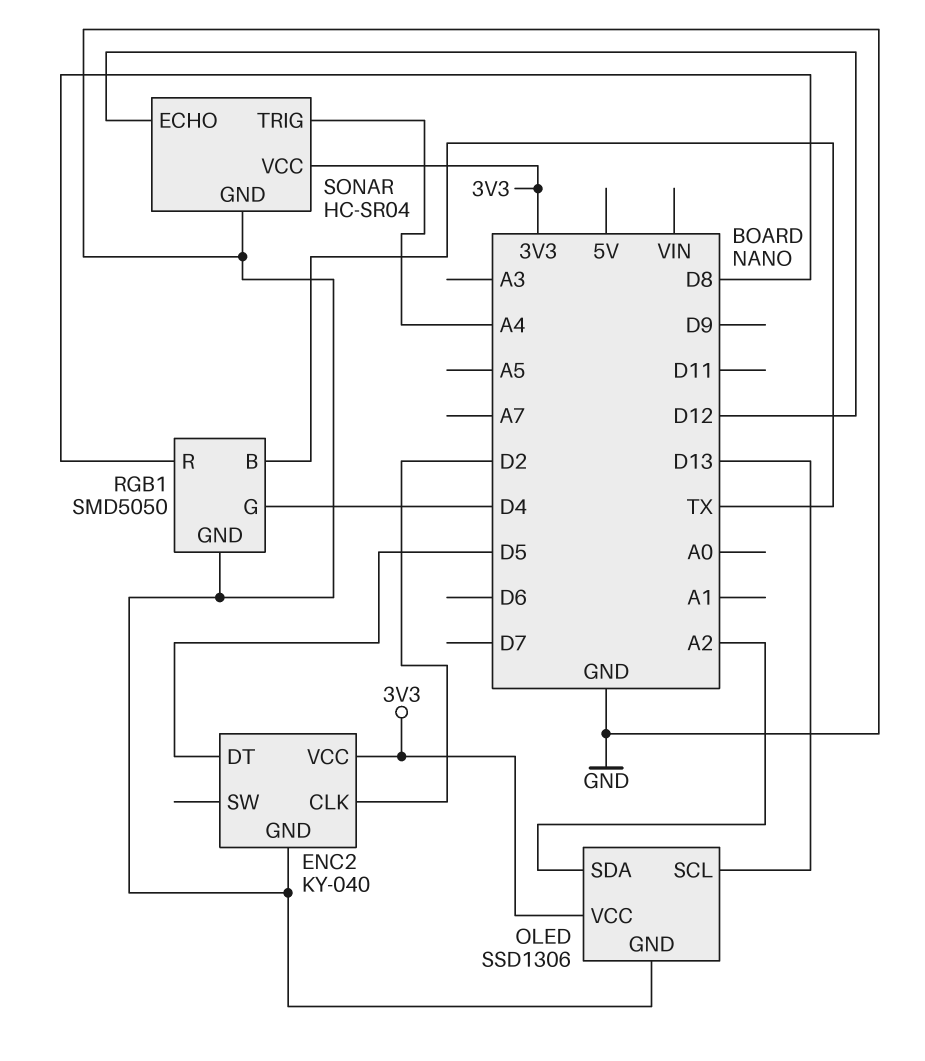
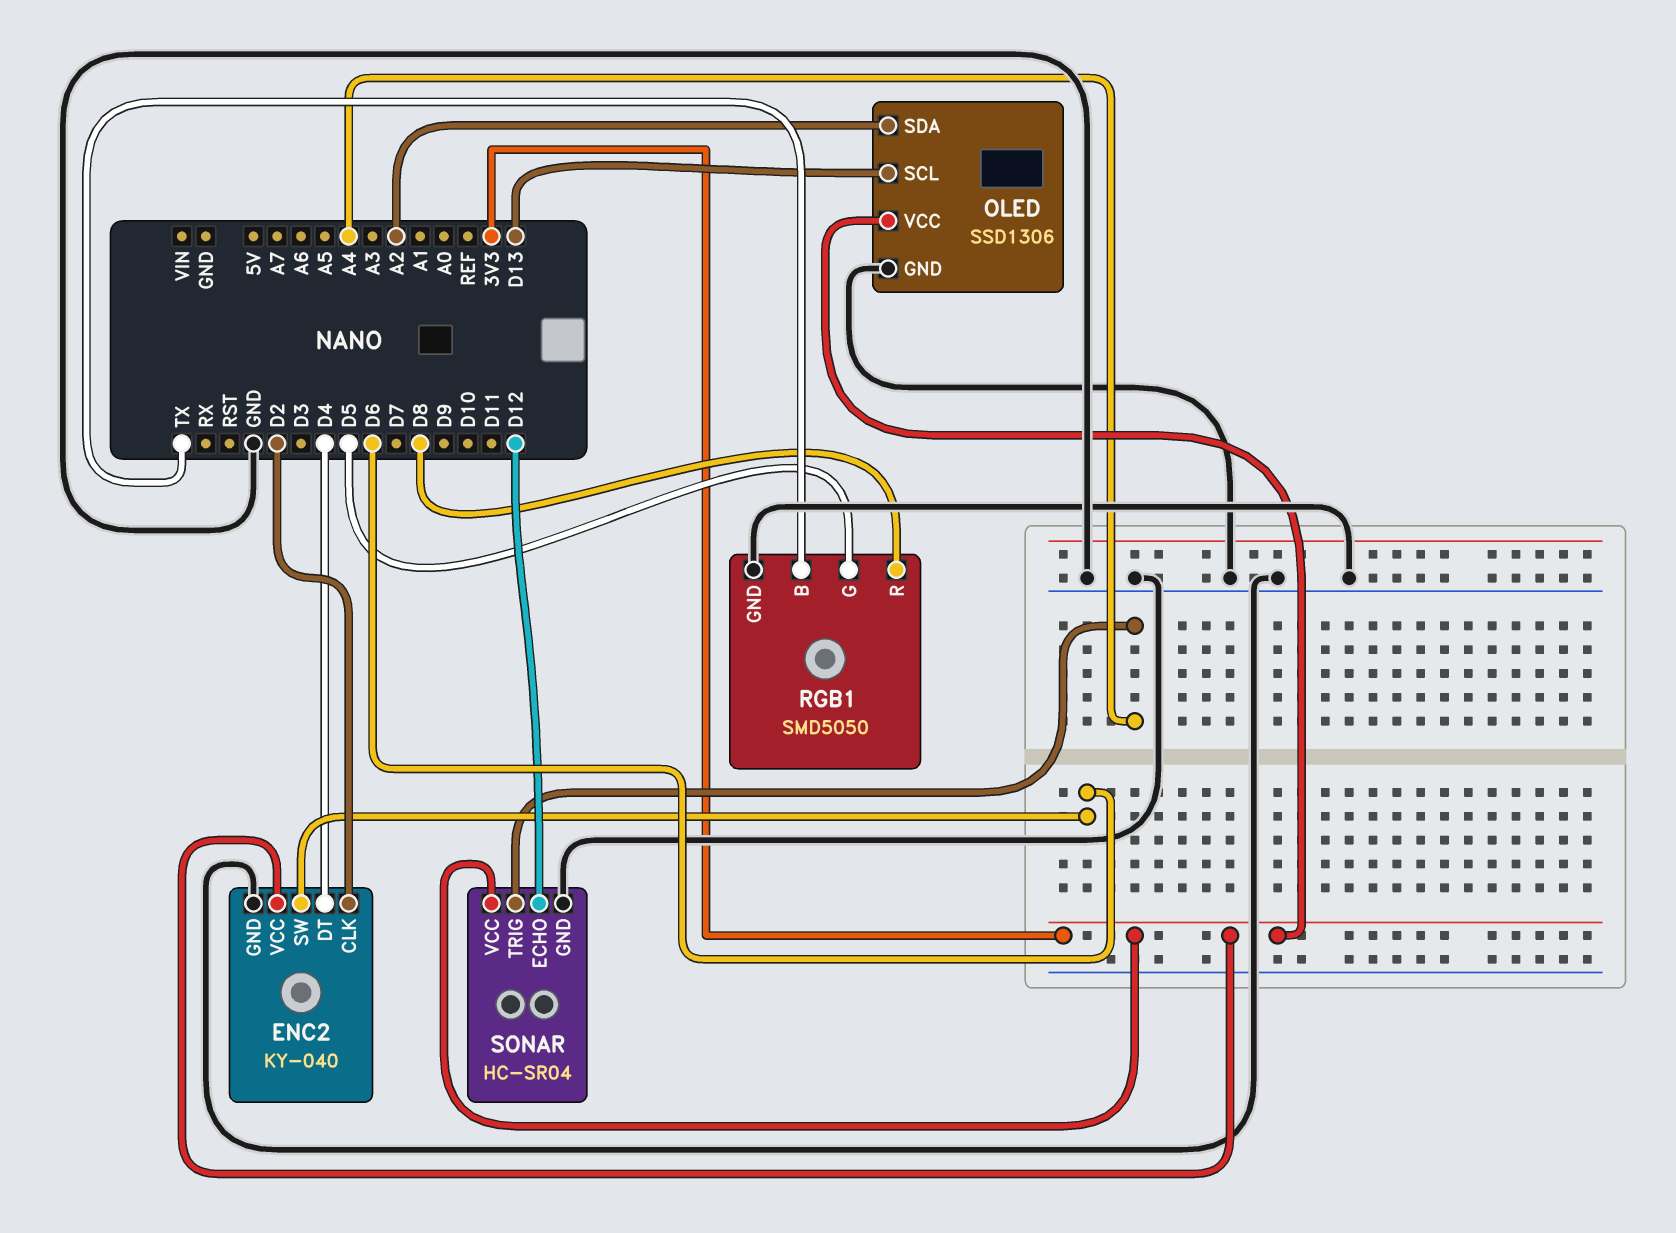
ENC2 pin DT: D5 -> D4
ENC2 pin SW: none -> D6
RGB1 pin G: D4 -> D5

